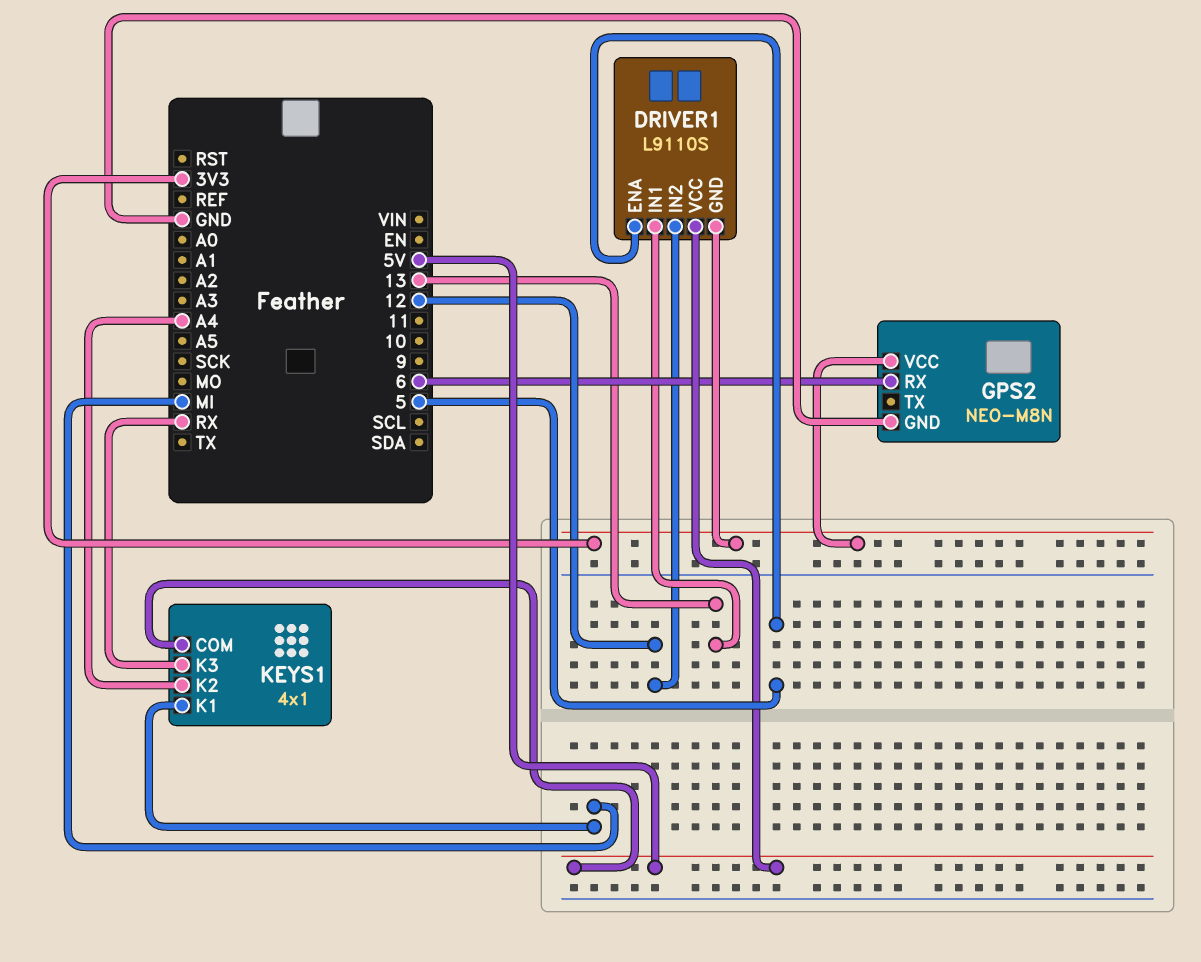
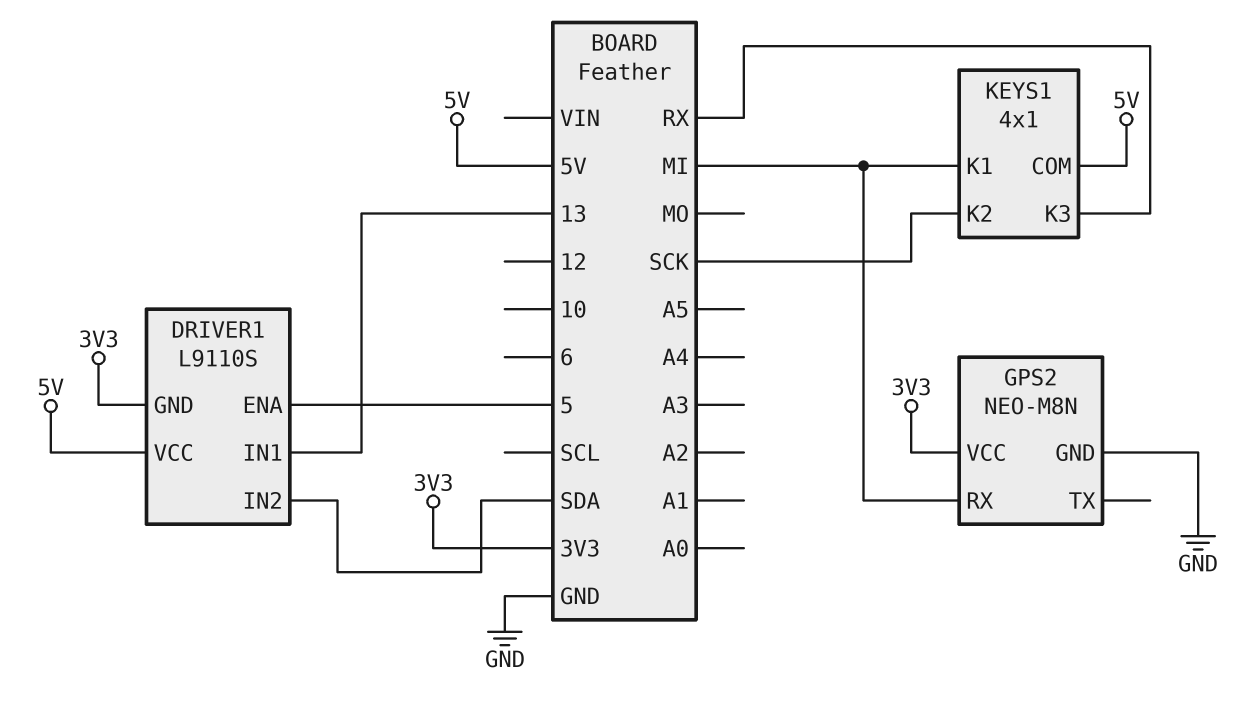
DRIVER1 pin IN2: 12 -> SDA
GPS2 pin RX: 6 -> MI
KEYS1 pin K2: A4 -> SCK

